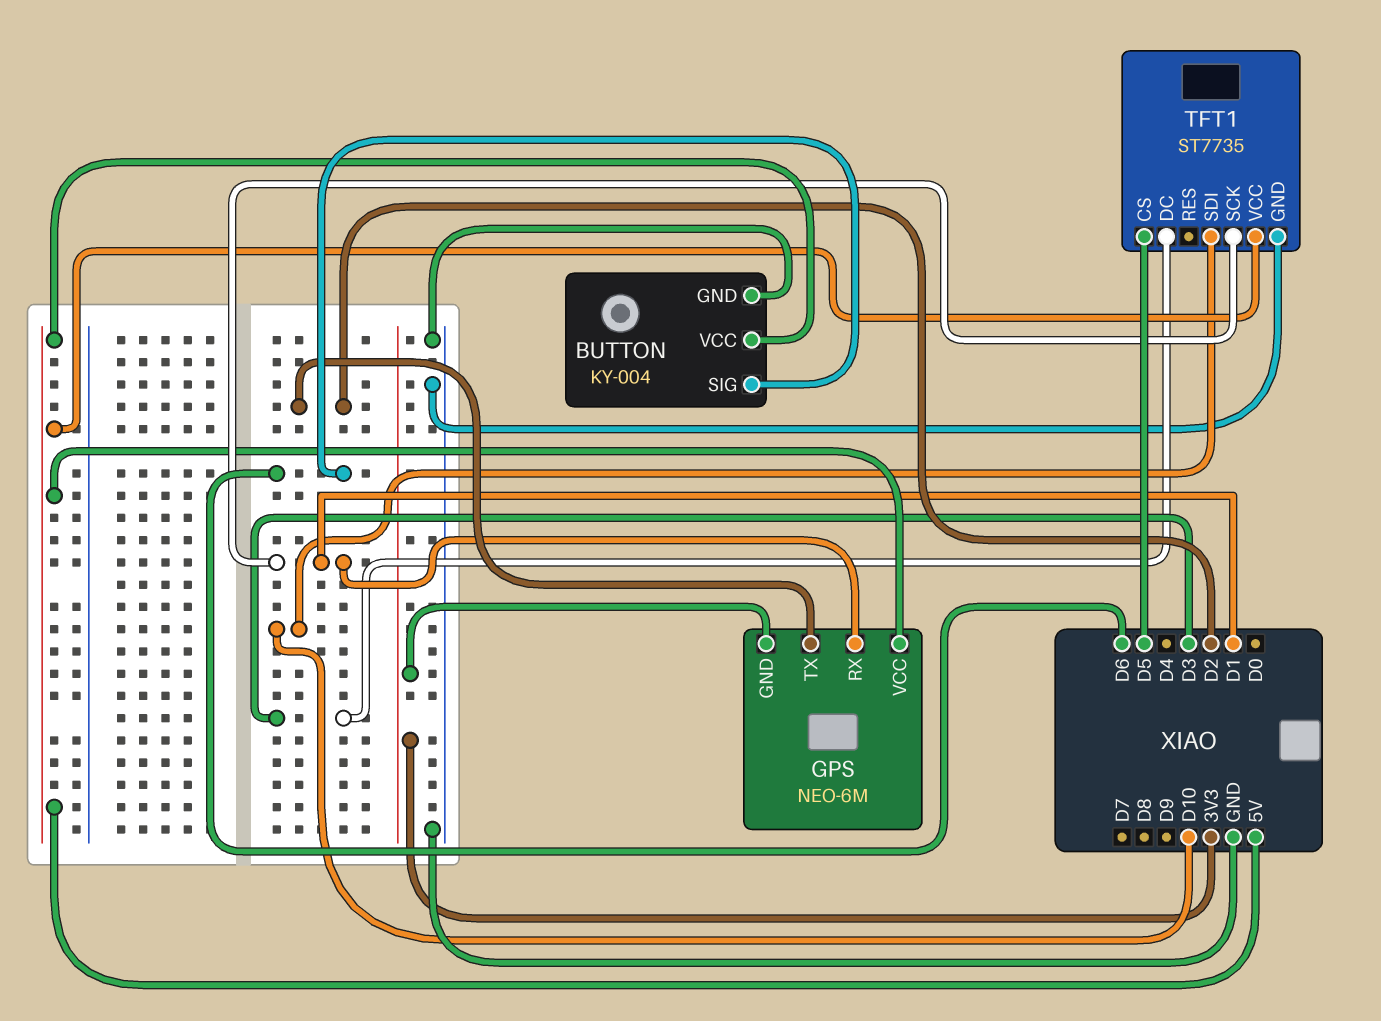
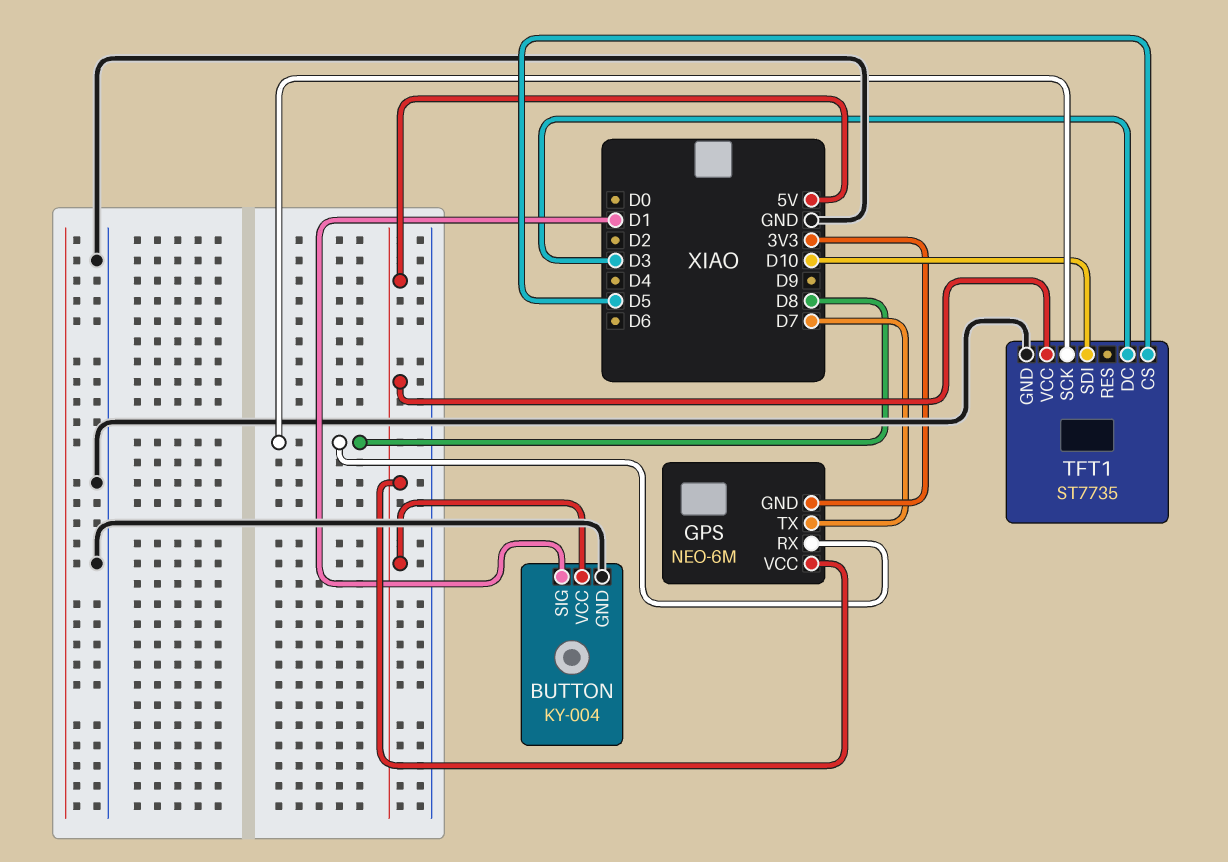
BUTTON pin SIG: D6 -> D1
GPS pin RX: D1 -> D8
GPS pin TX: D2 -> D7
TFT1 pin SCK: D1 -> D8

